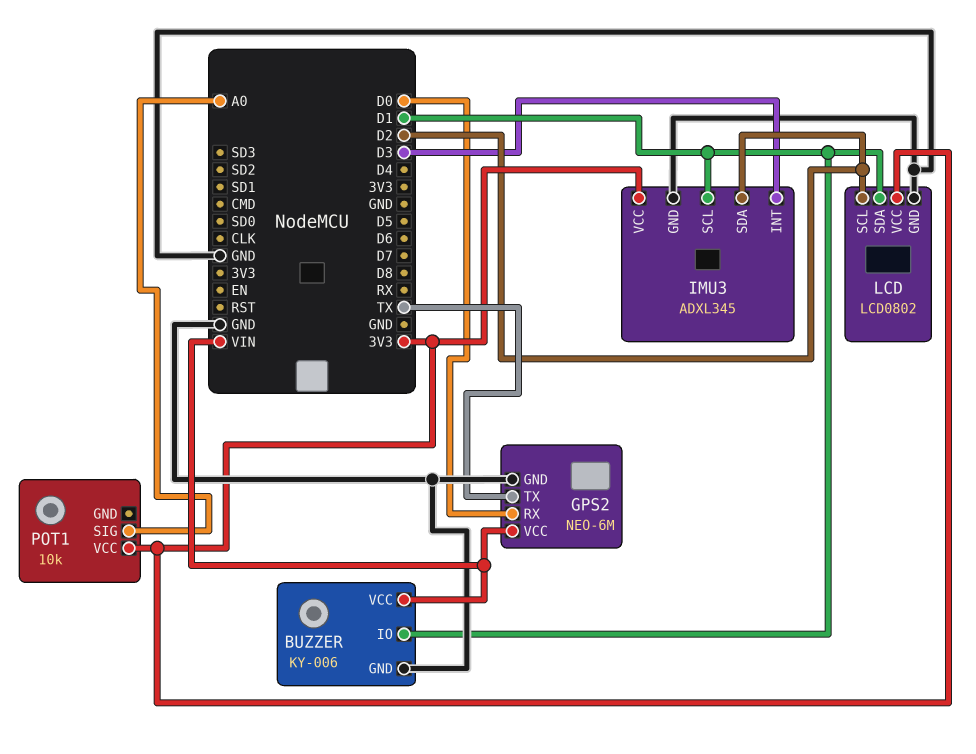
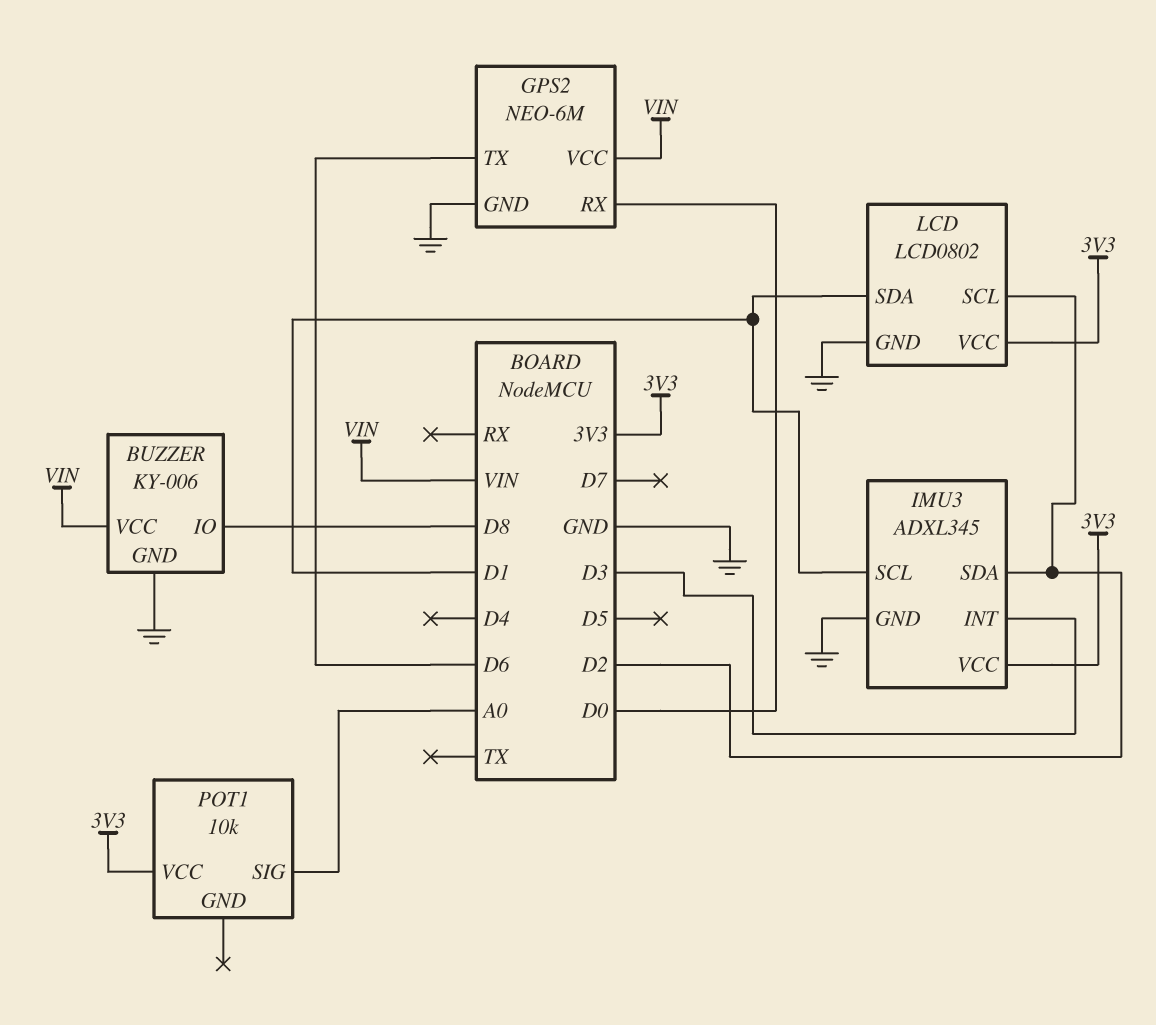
BUZZER pin IO: D1 -> D8
GPS2 pin TX: TX -> D6

